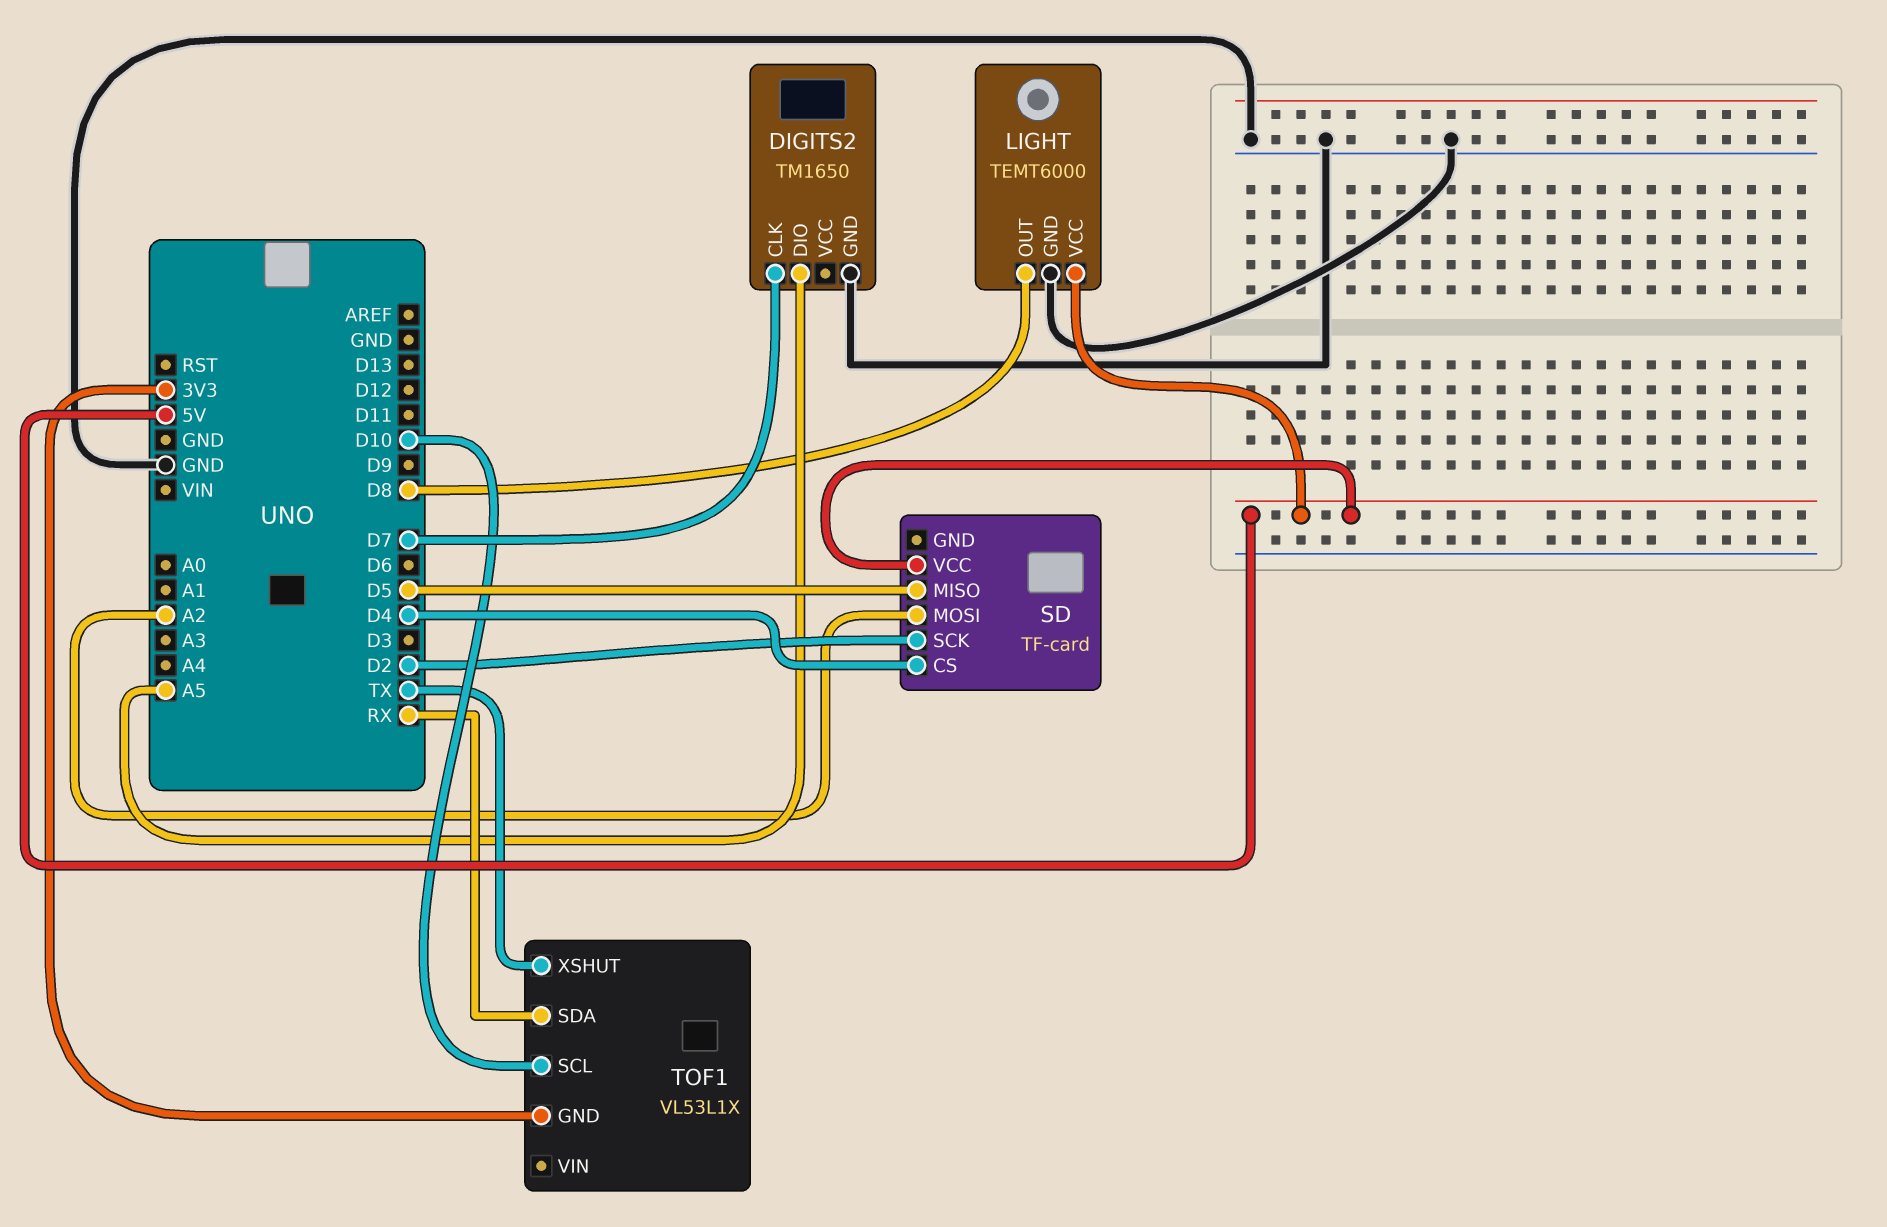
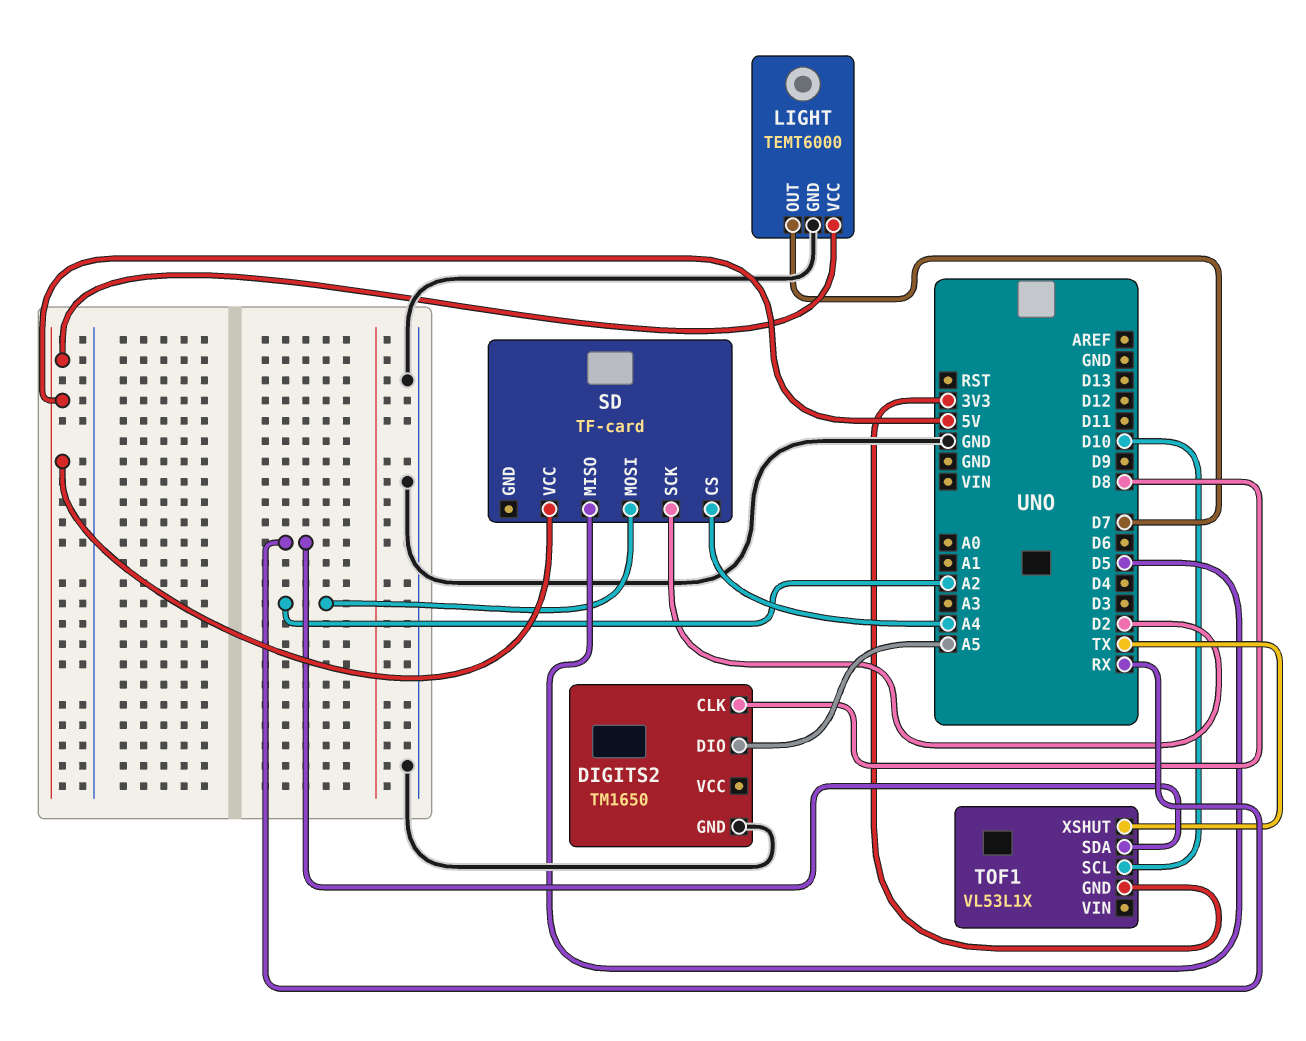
DIGITS2 pin CLK: D7 -> D8
LIGHT pin OUT: D8 -> D7
SD pin CS: D4 -> A4

